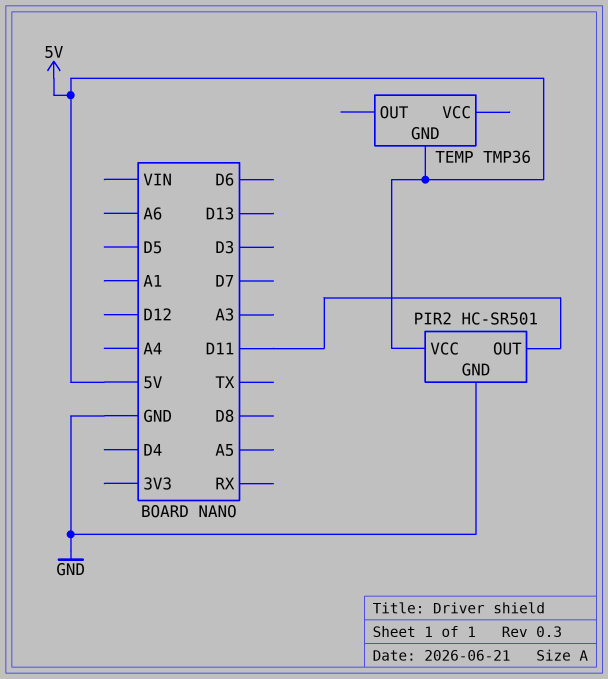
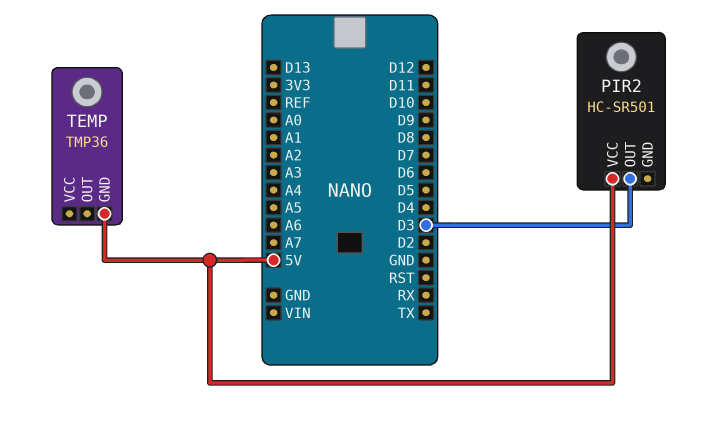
PIR2 pin GND: GND -> none
PIR2 pin OUT: D11 -> D3

